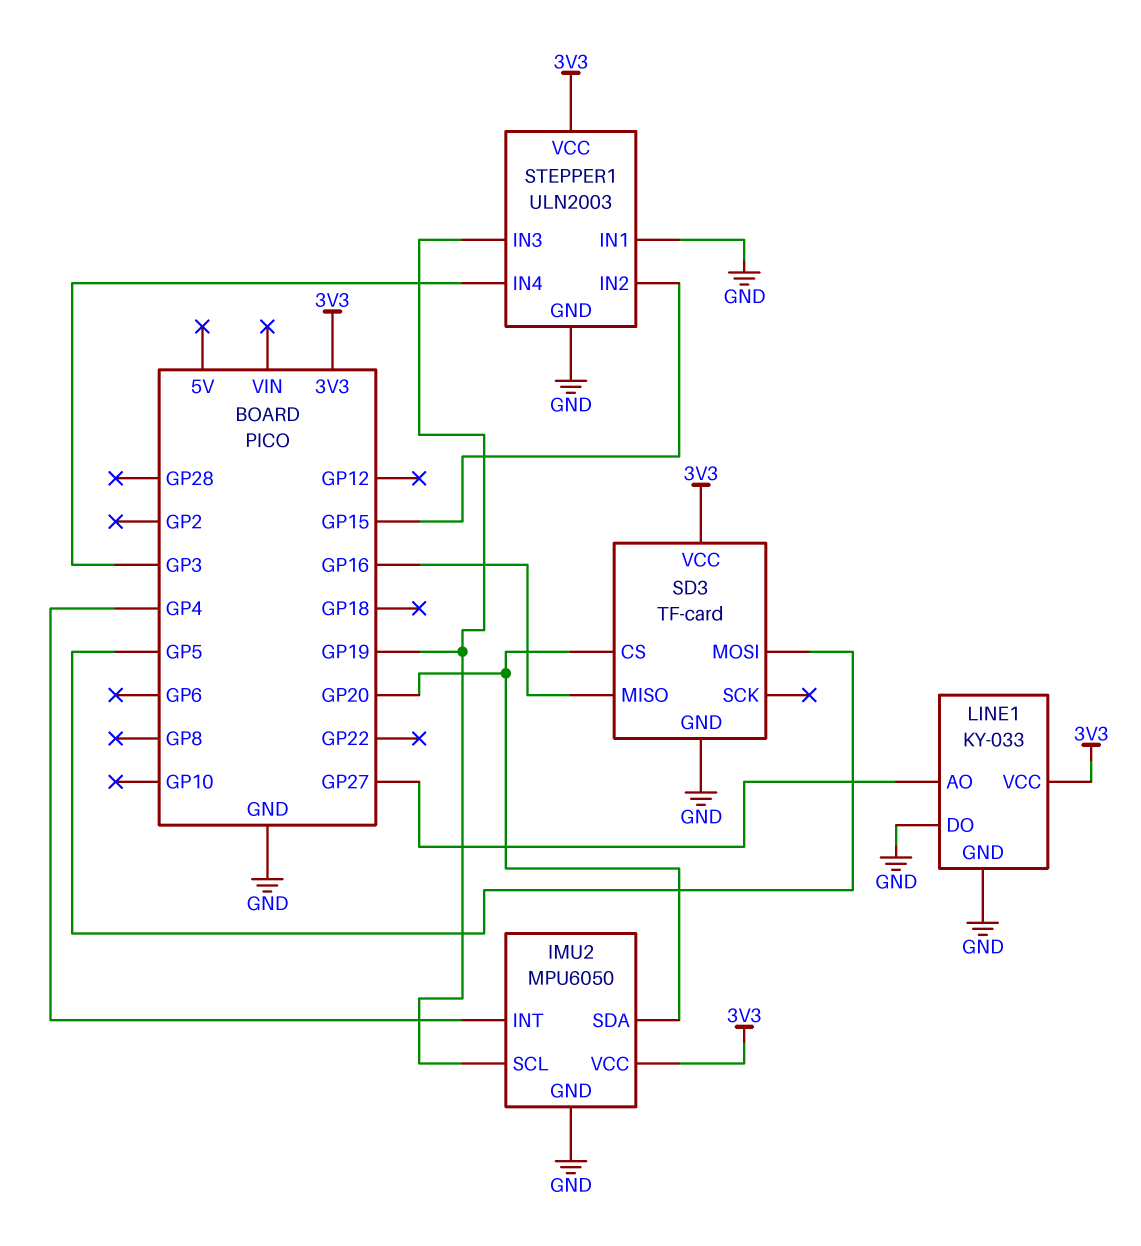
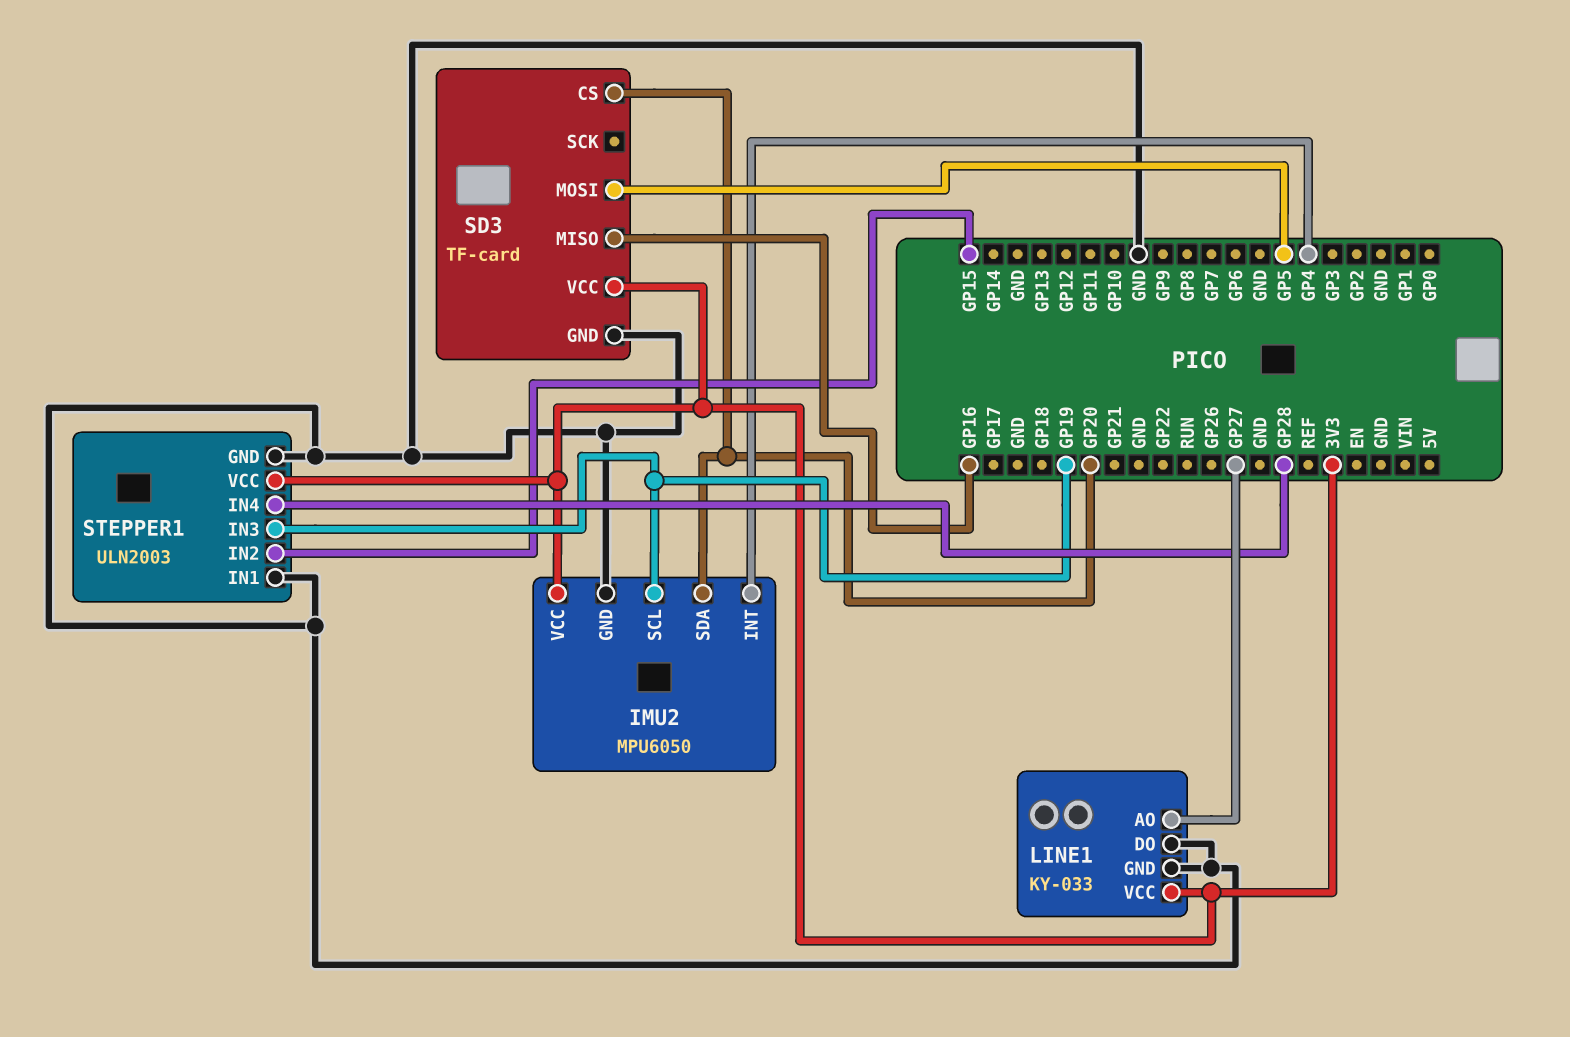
STEPPER1 pin IN4: GP3 -> GP28

